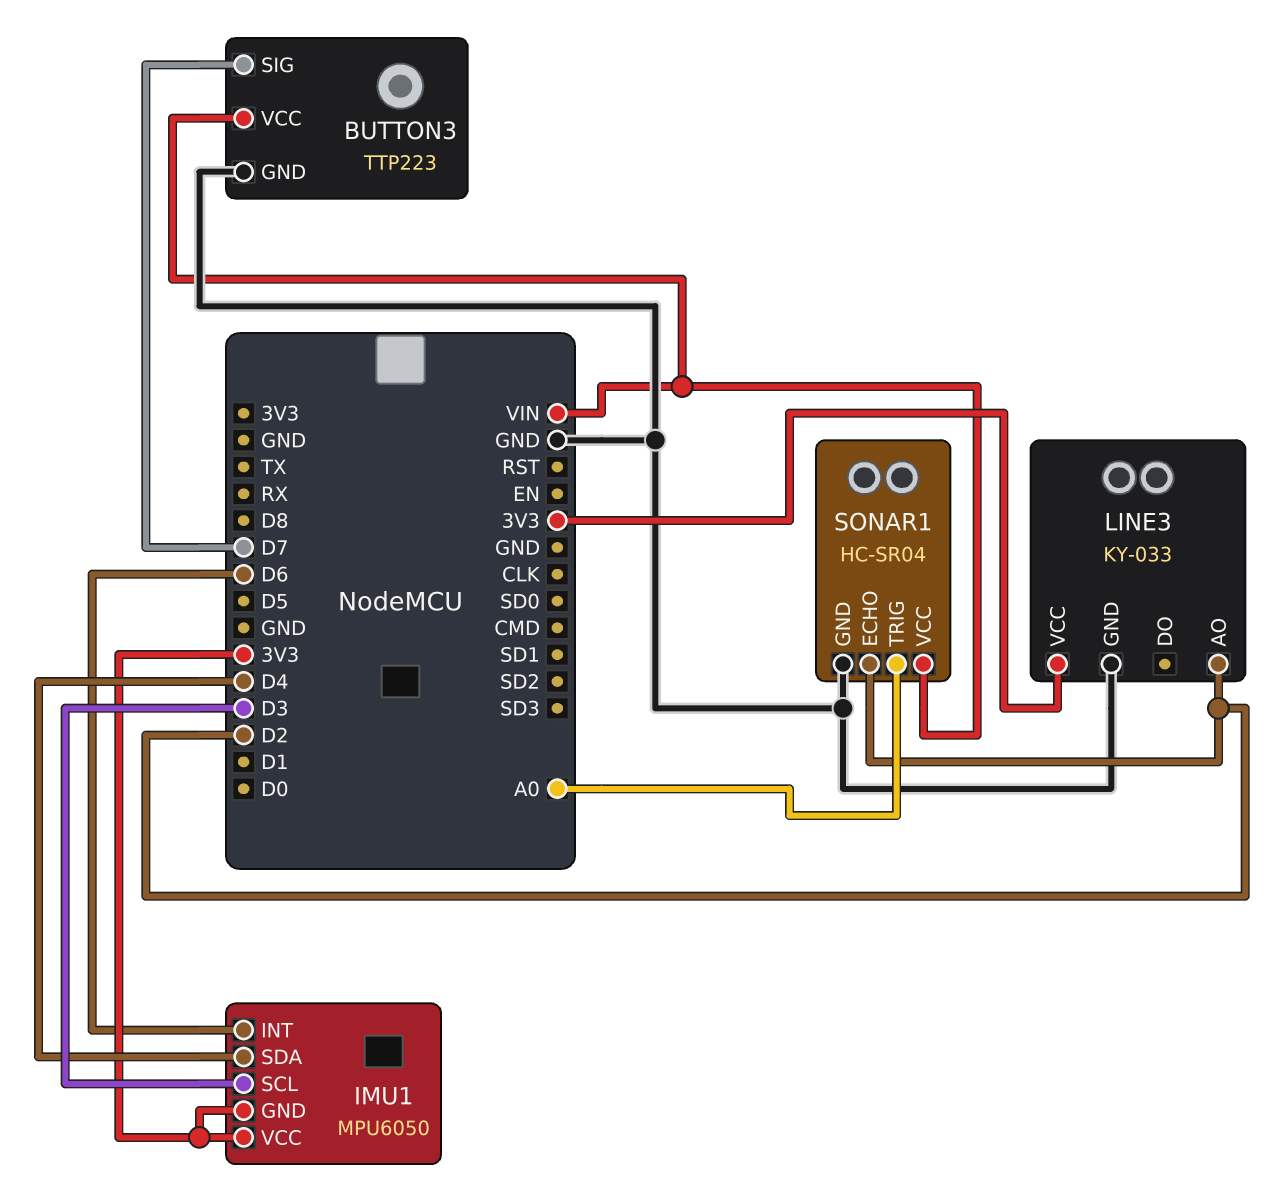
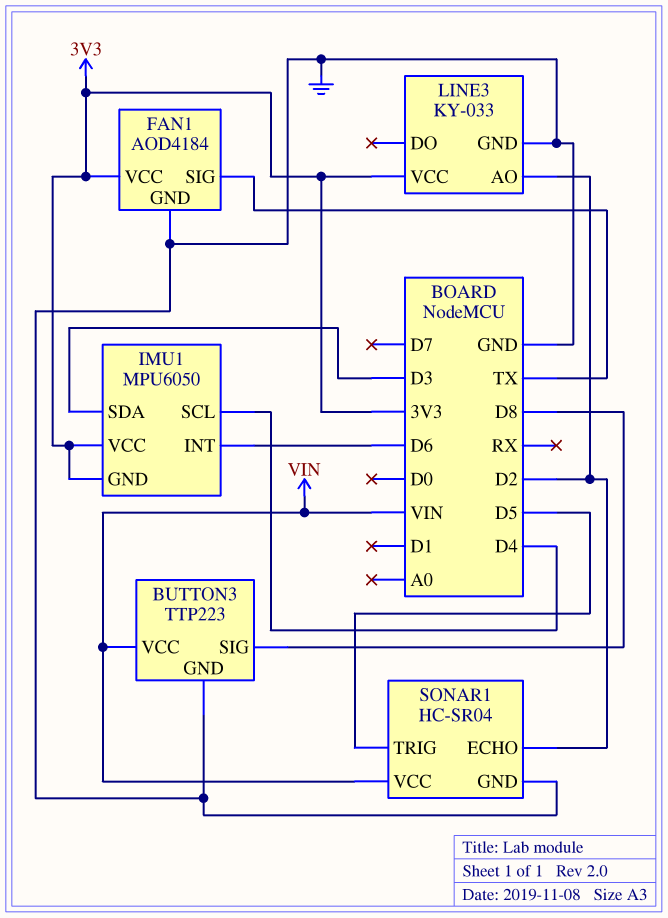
BUTTON3 pin SIG: D7 -> D8
FAN1: none -> AOD4184
FAN1 pin GND: none -> GND
FAN1 pin SIG: none -> TX
FAN1 pin VCC: none -> 3V3
IMU1 pin SCL: D3 -> D4
IMU1 pin SDA: D4 -> D3
SONAR1 pin TRIG: A0 -> D5

